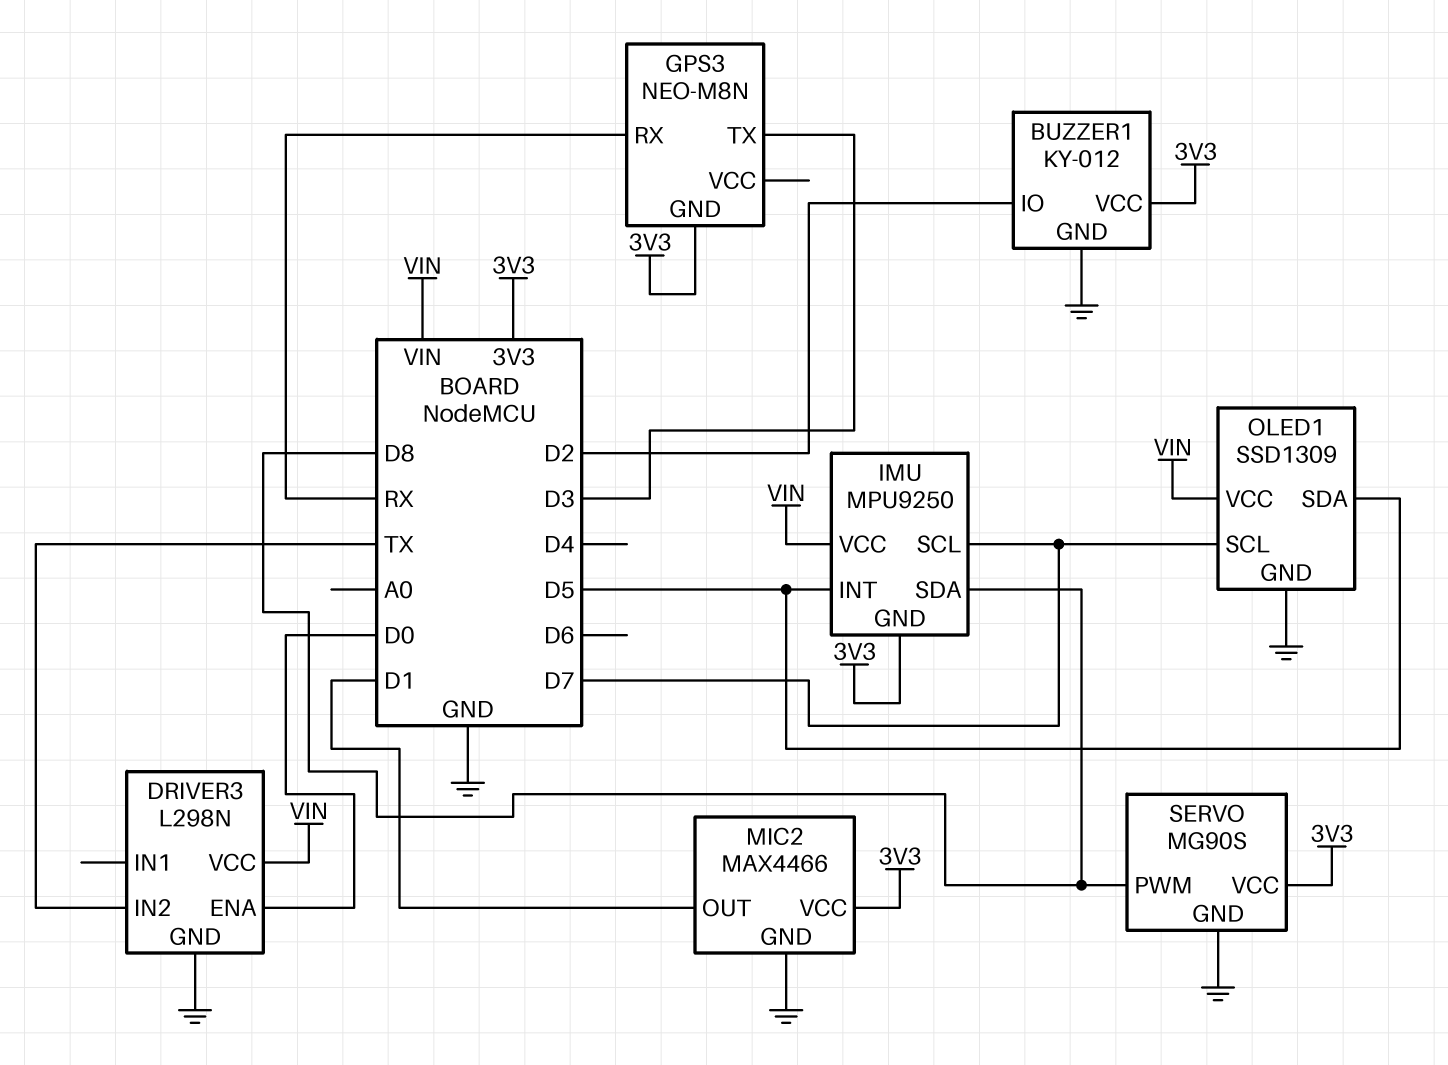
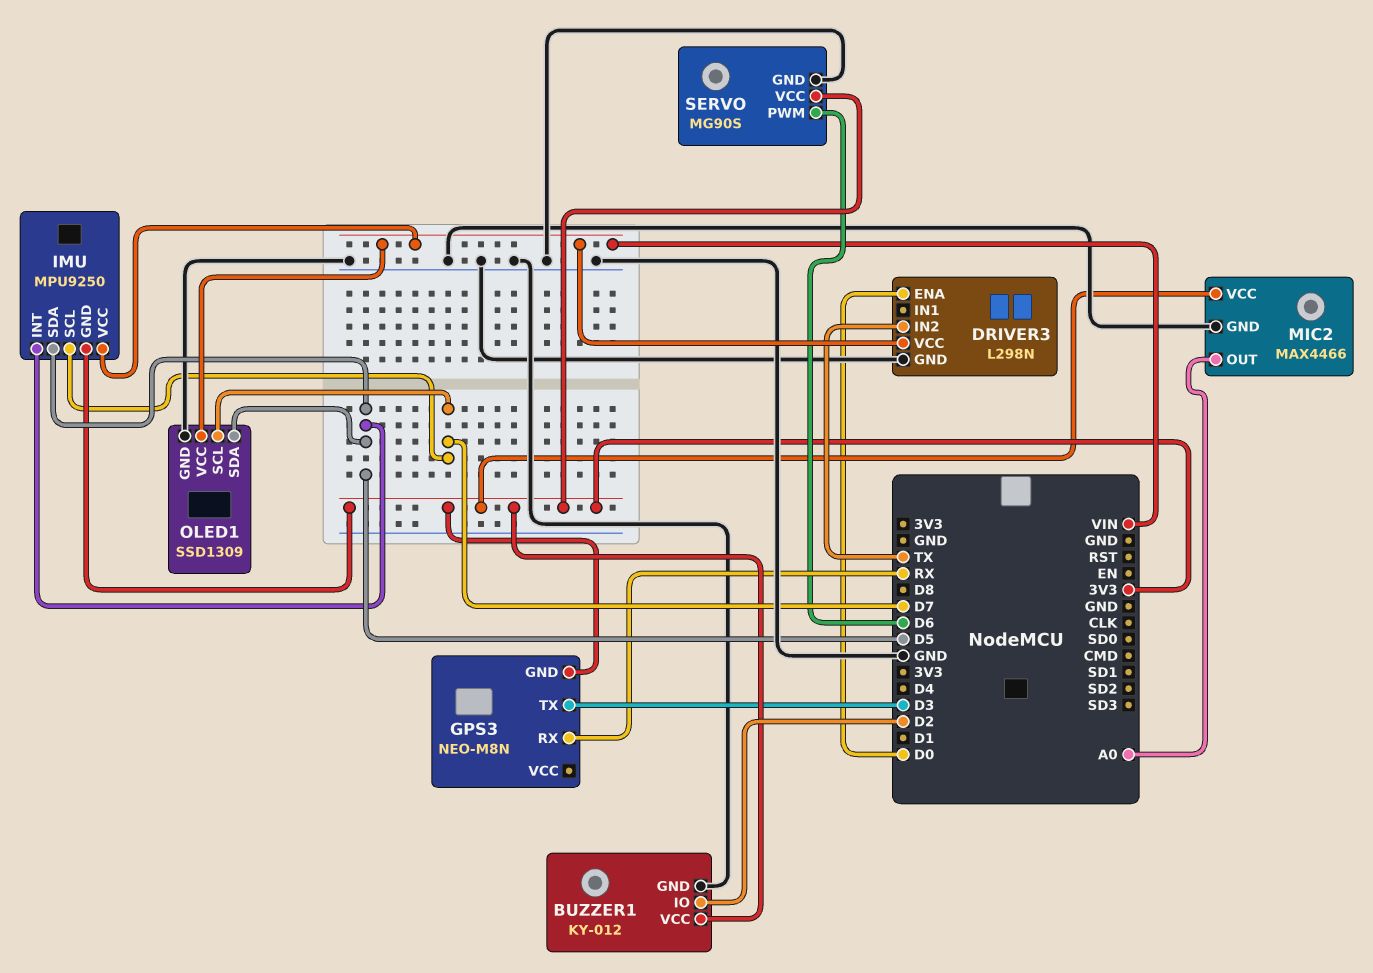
IMU pin SDA: D8 -> D5
MIC2 pin OUT: D1 -> A0
SERVO pin PWM: D8 -> D6

